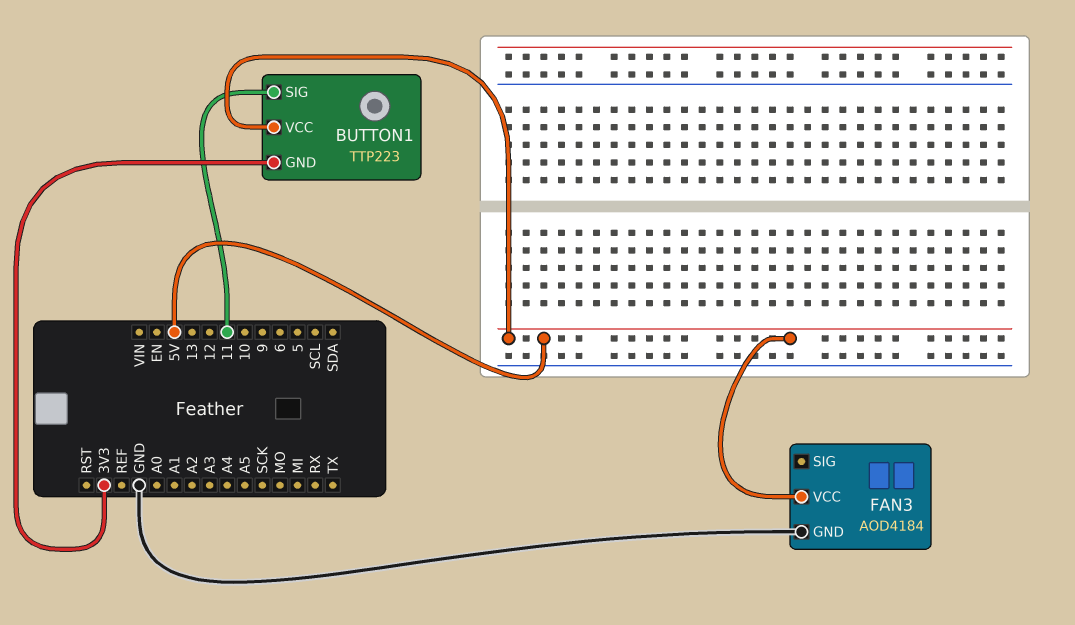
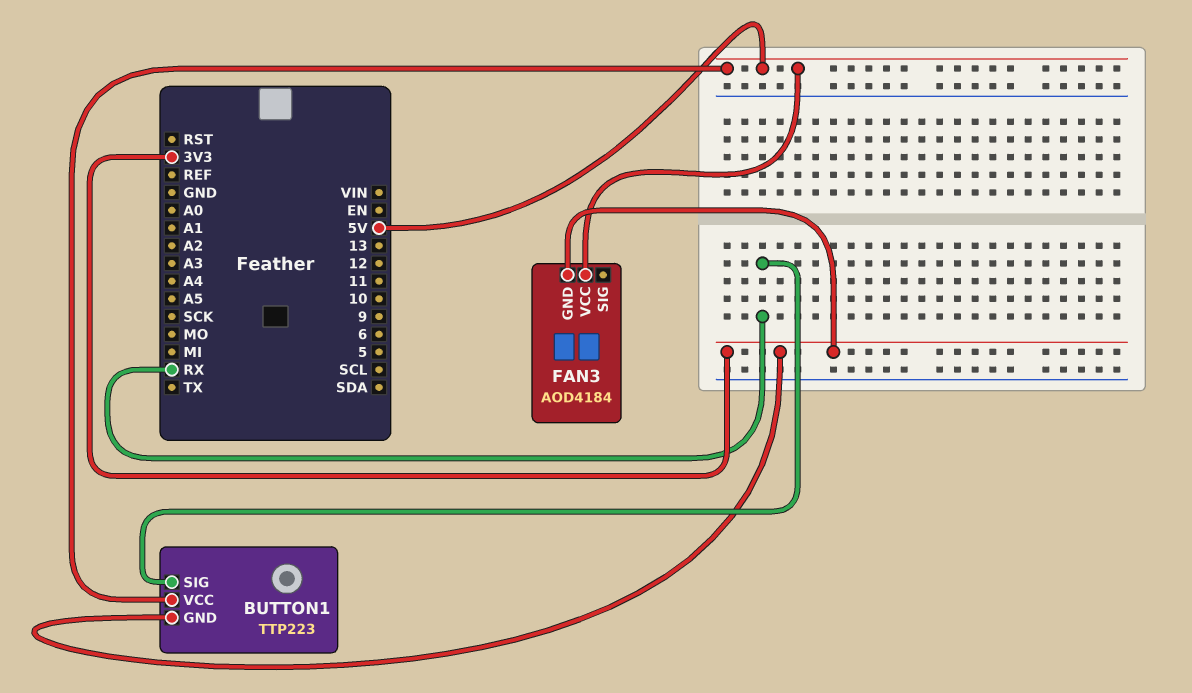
BUTTON1 pin SIG: 11 -> RX
FAN3 pin GND: GND -> 3V3

